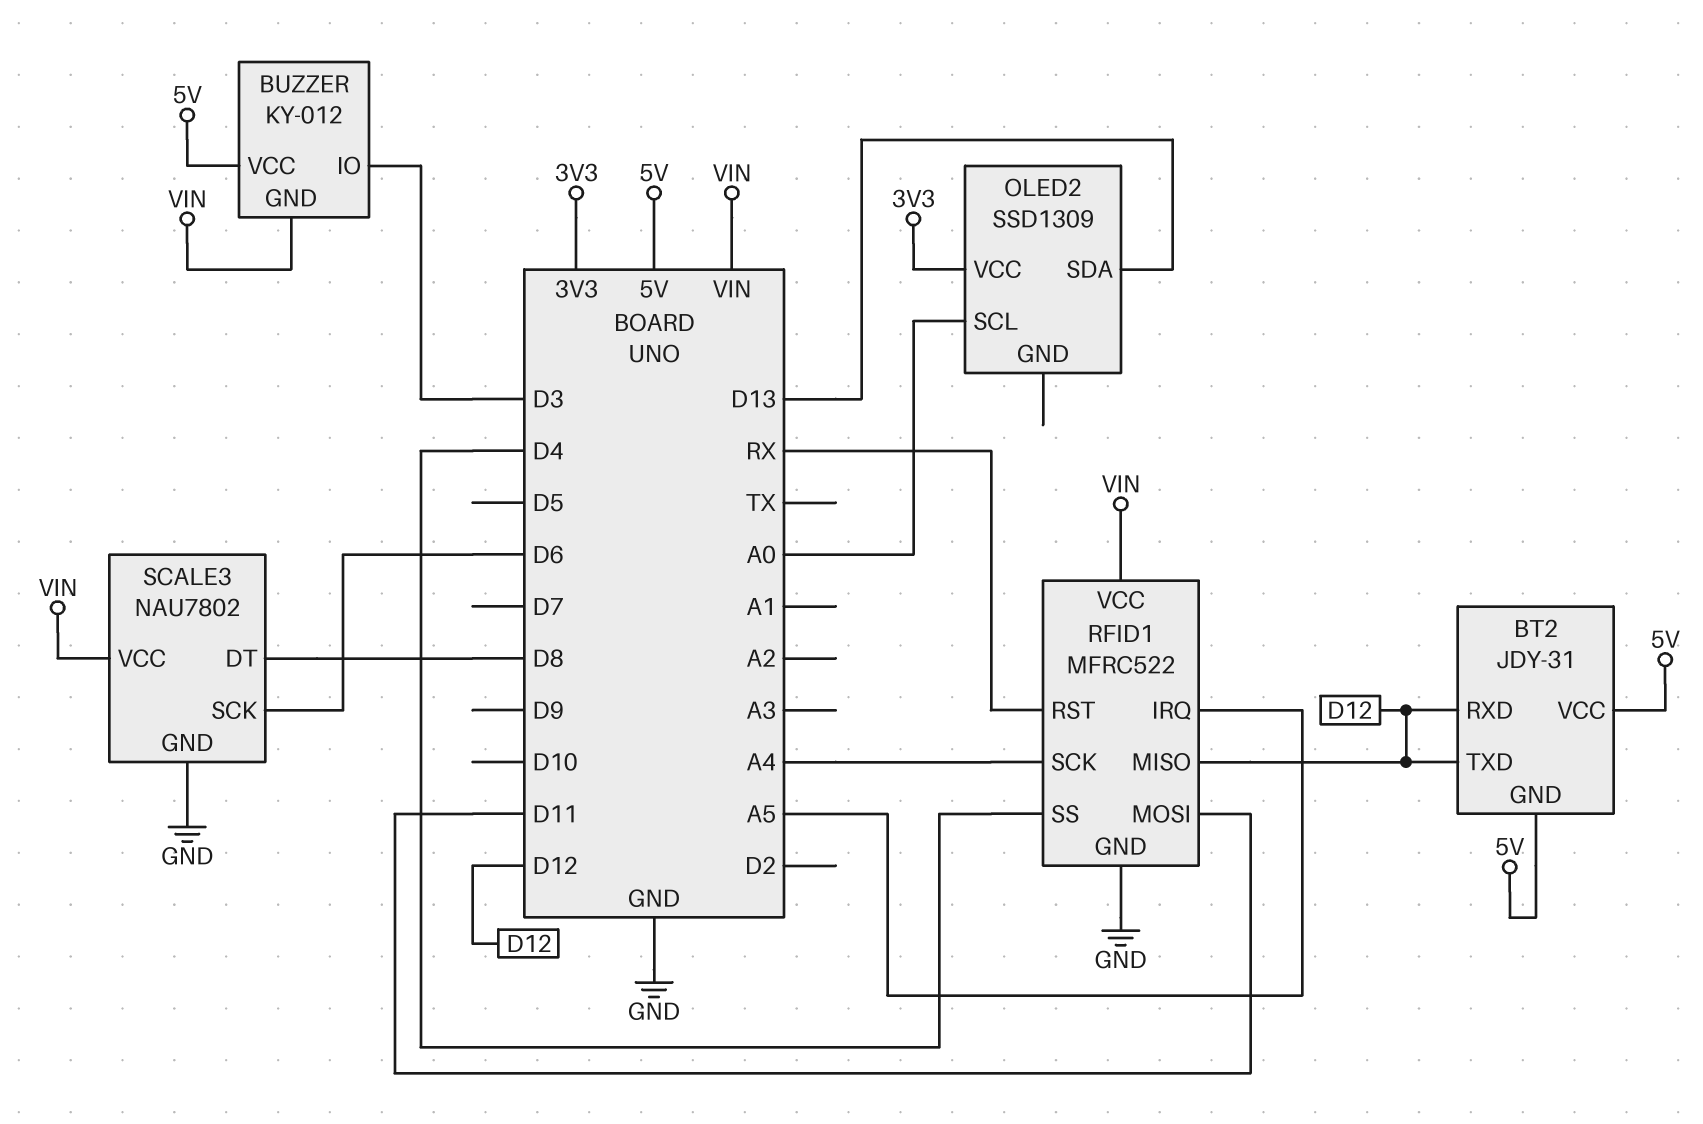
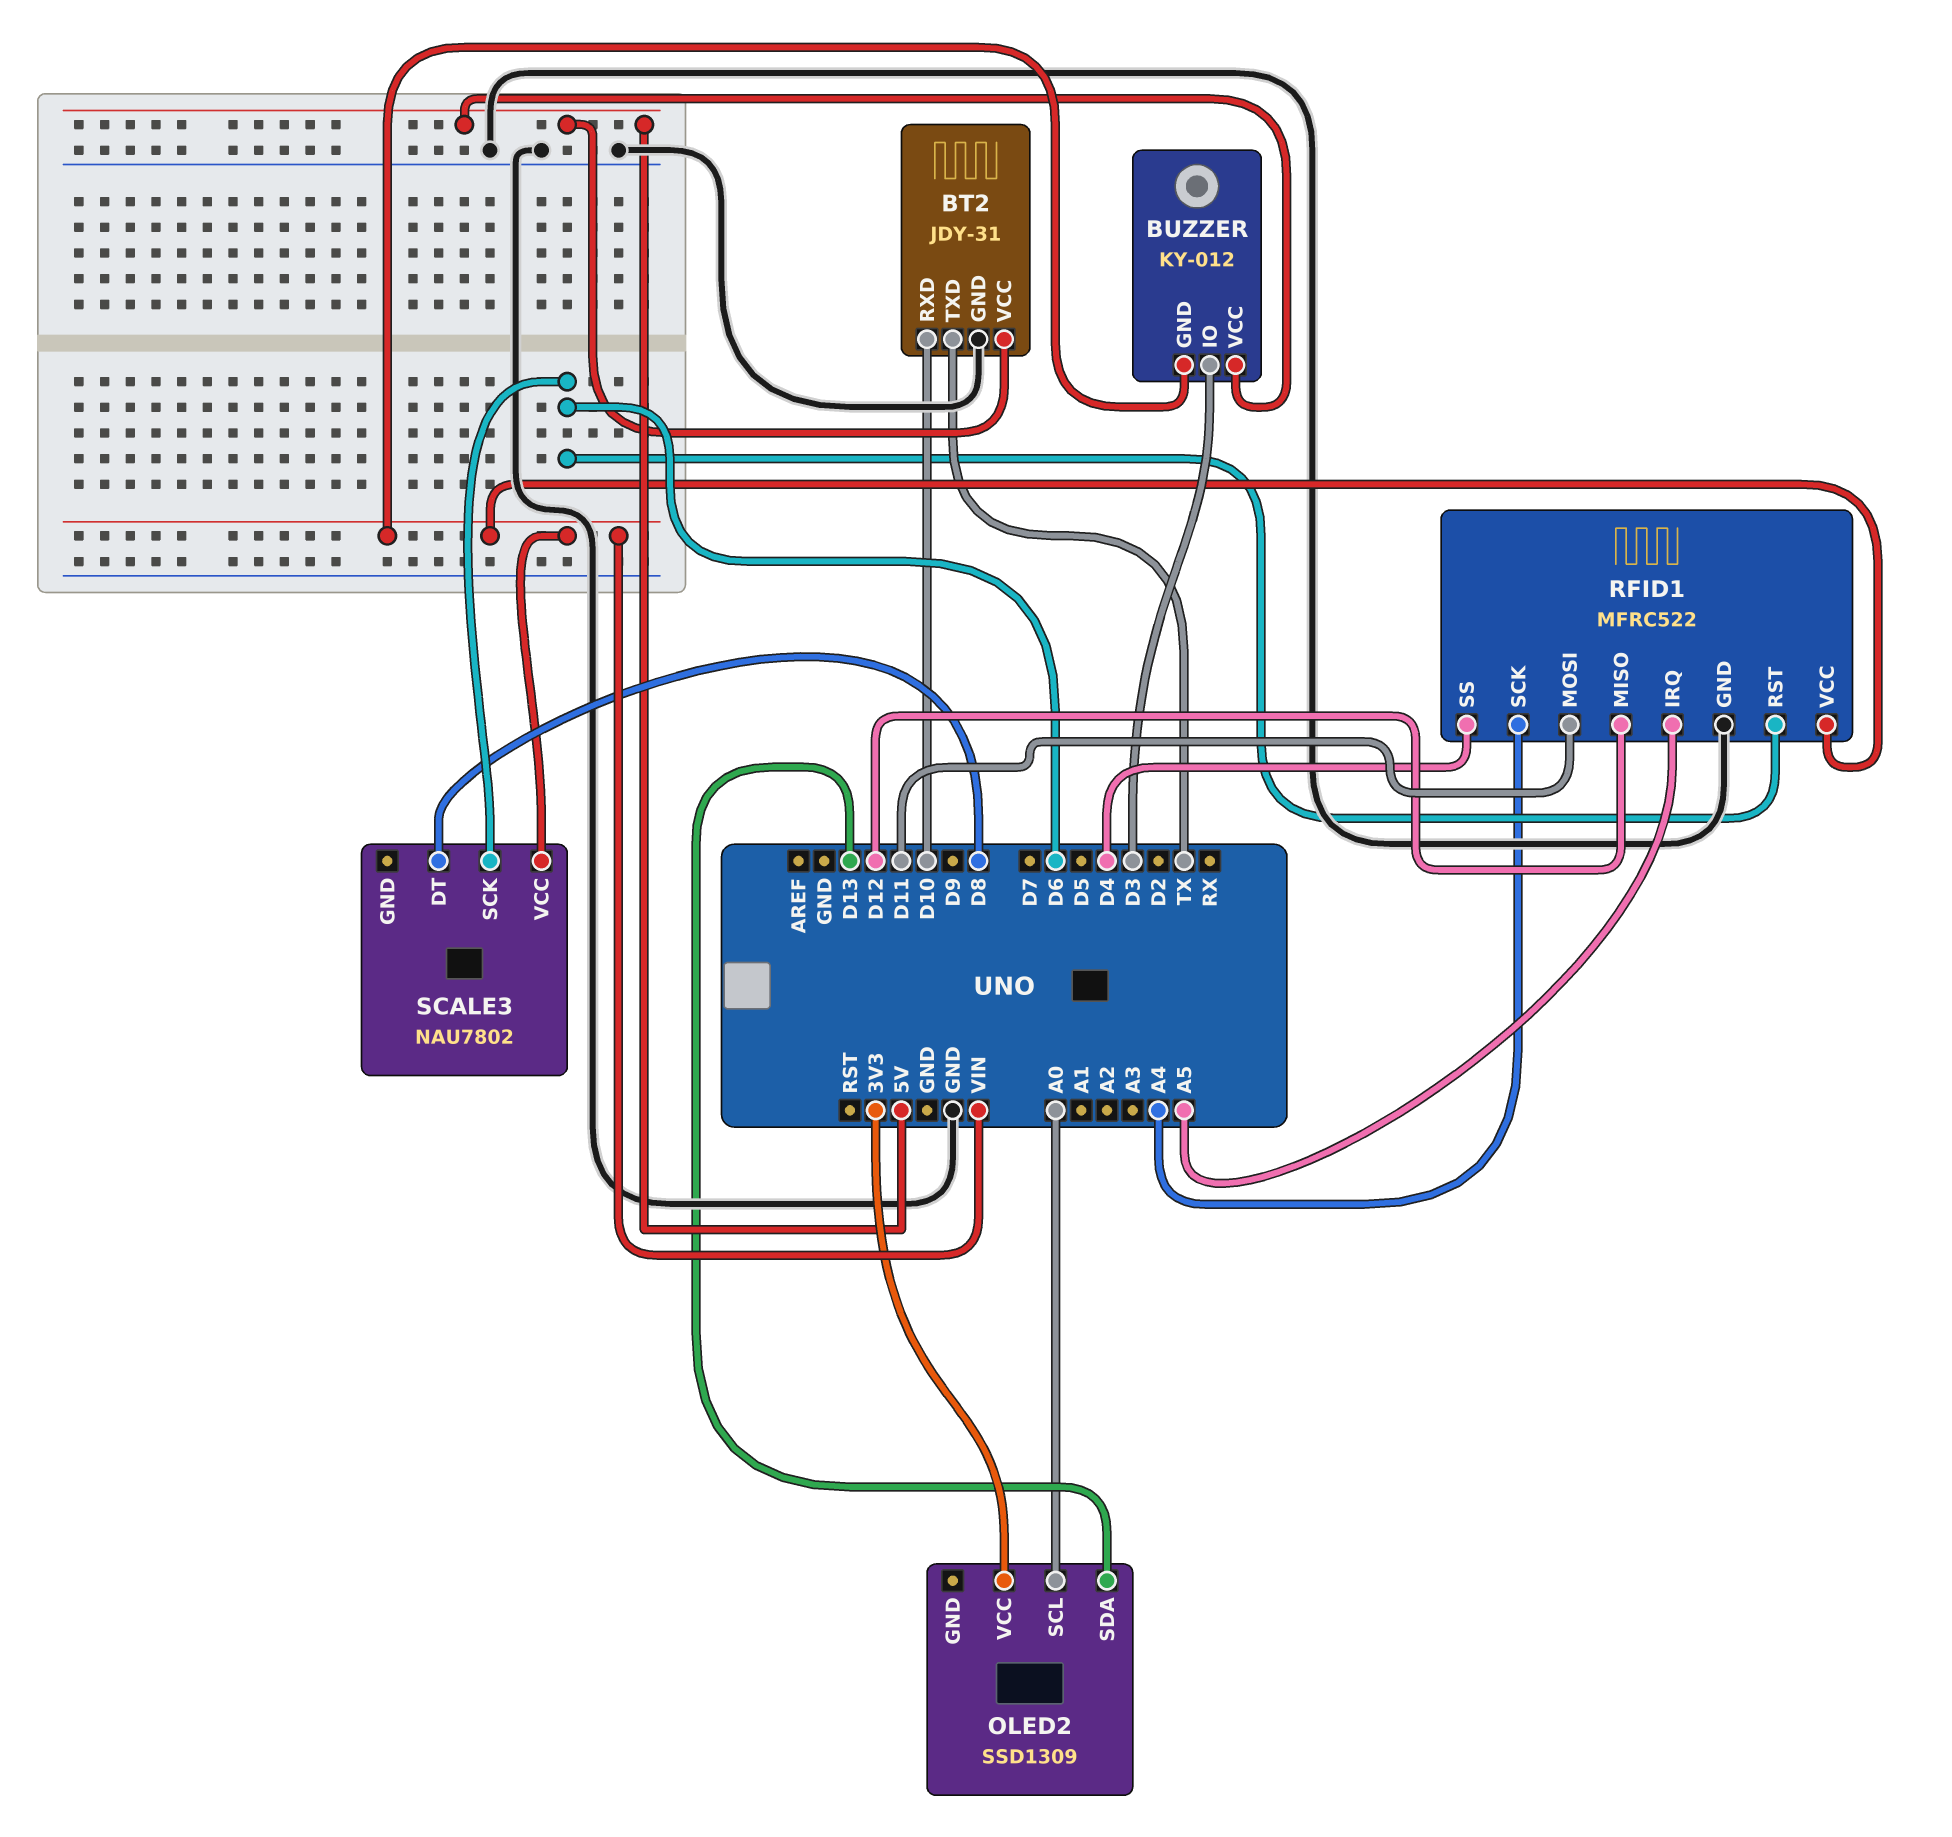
BT2 pin GND: 5V -> GND
BT2 pin RXD: D12 -> D10
BT2 pin TXD: D12 -> TX
RFID1 pin RST: RX -> D6
SCALE3 pin GND: GND -> none

